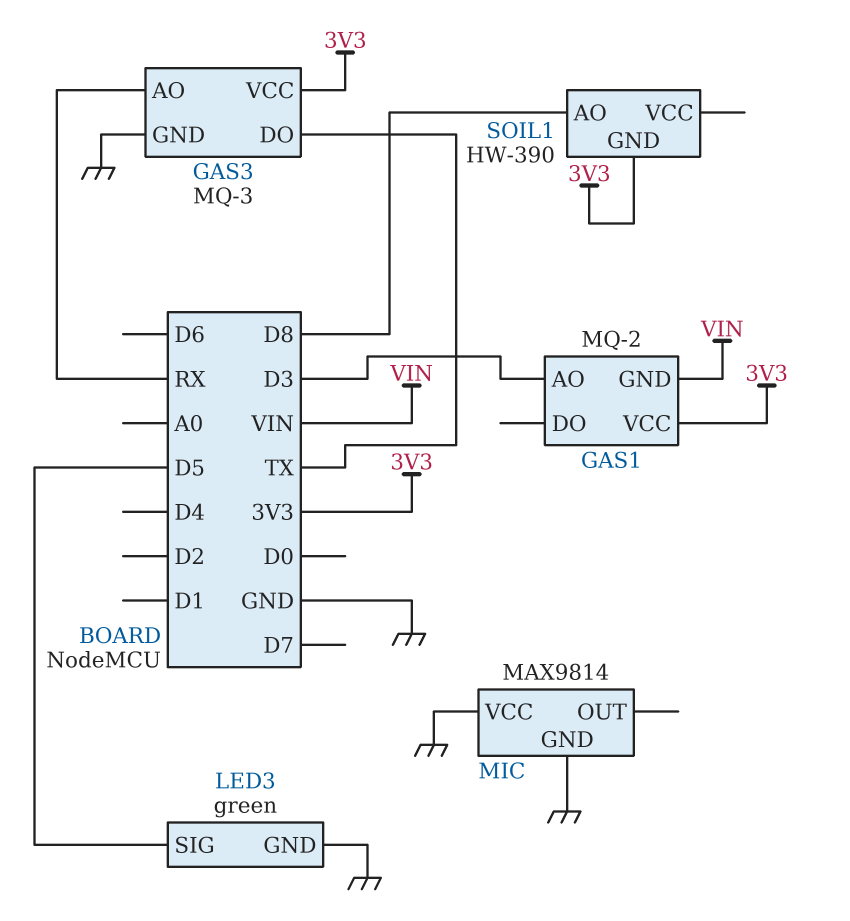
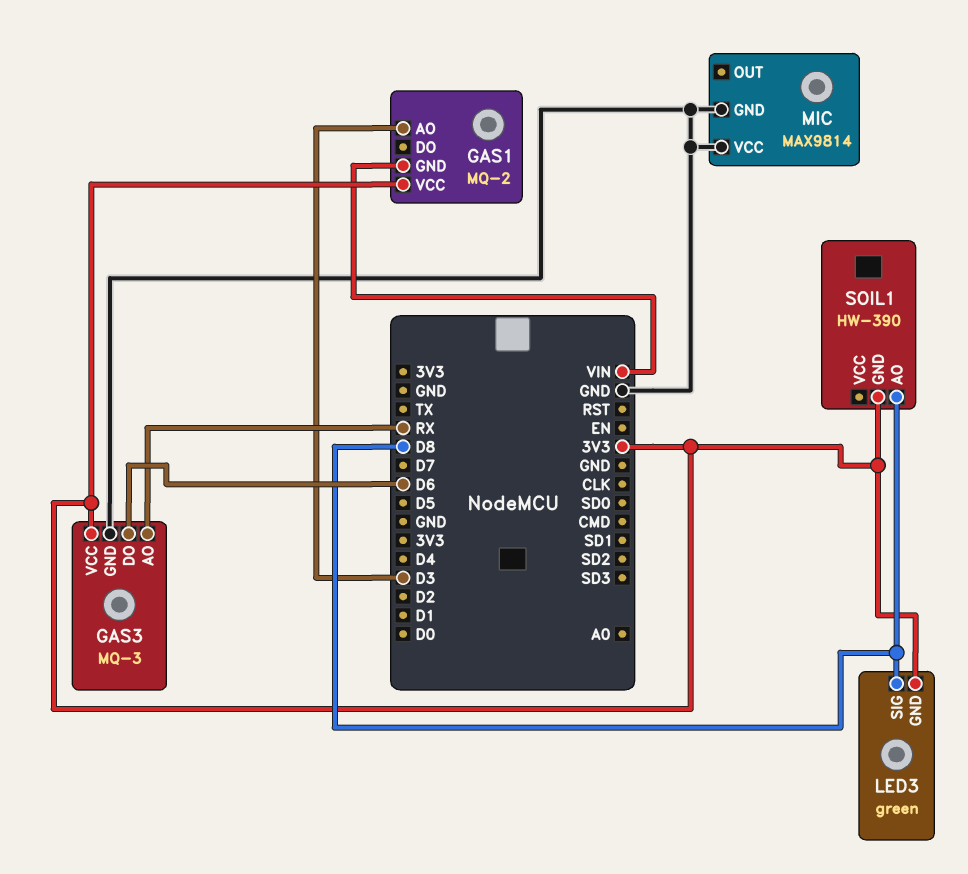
GAS3 pin DO: TX -> D6
LED3 pin GND: GND -> 3V3
LED3 pin SIG: D5 -> D8

